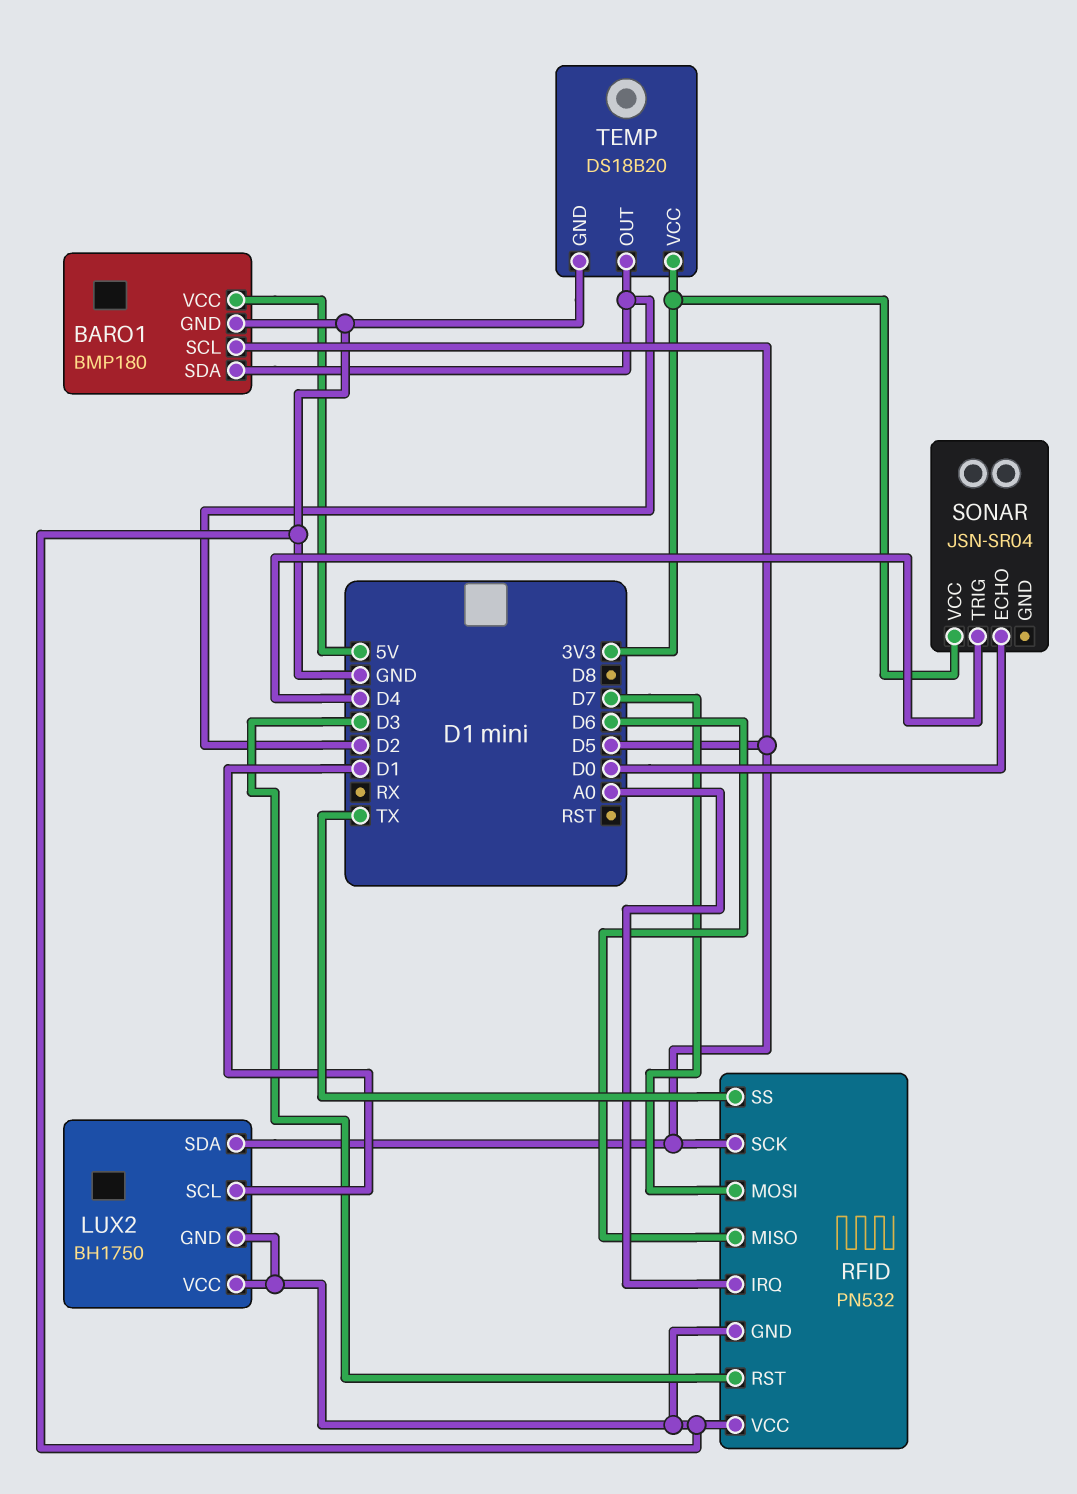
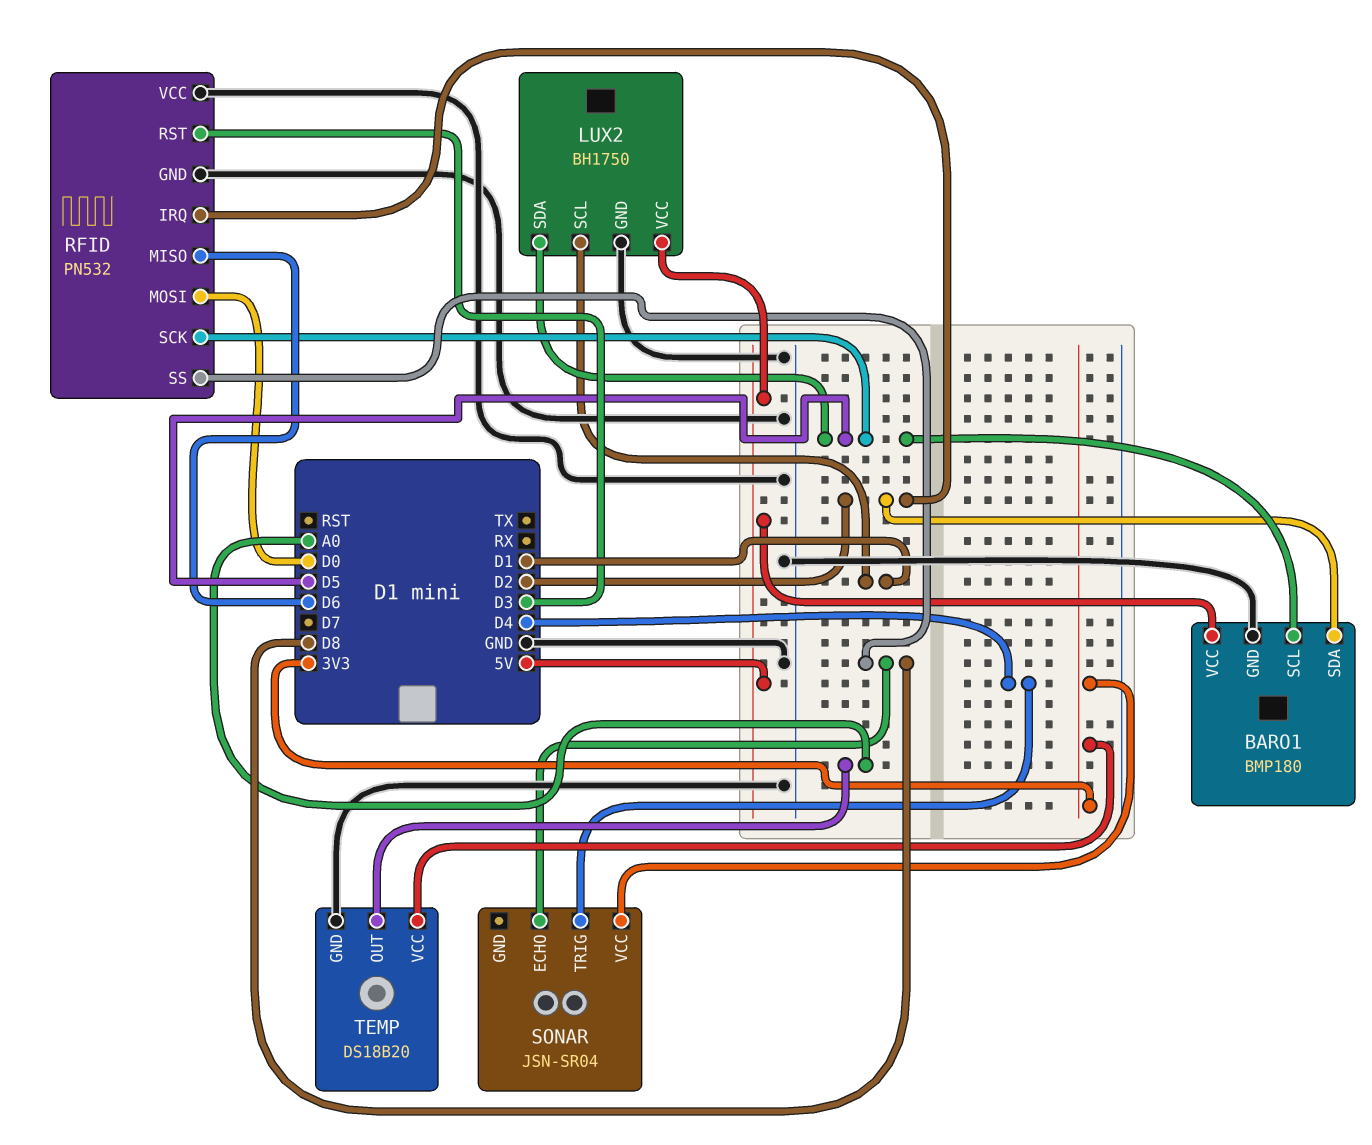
LUX2 pin VCC: GND -> 5V
RFID pin IRQ: A0 -> D2
RFID pin MOSI: D7 -> D0
RFID pin SS: TX -> D8
SONAR pin ECHO: D0 -> D8
TEMP pin OUT: D2 -> A0

